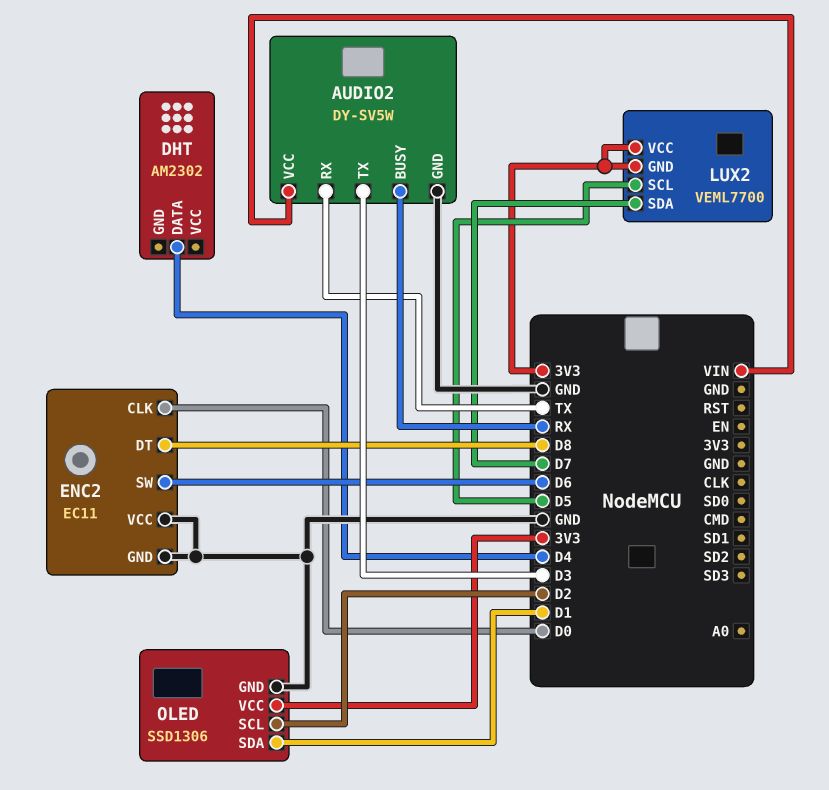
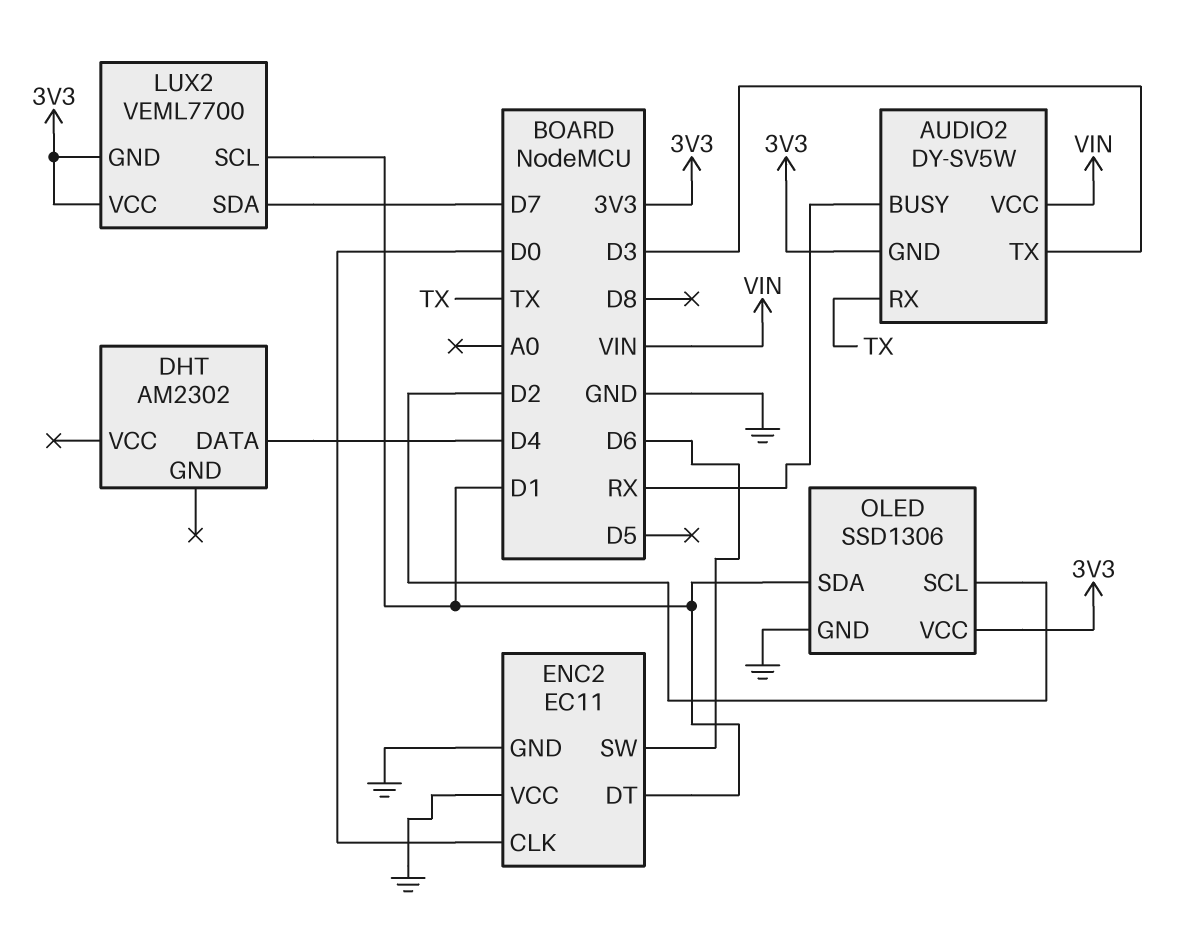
AUDIO2 pin GND: GND -> 3V3
ENC2 pin DT: D8 -> D1
LUX2 pin SCL: D5 -> D1

